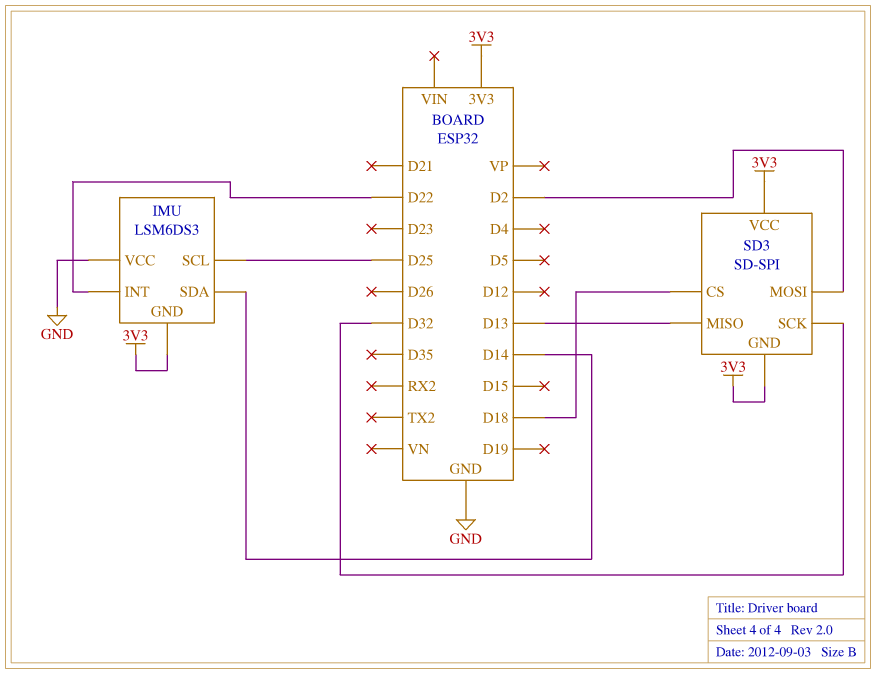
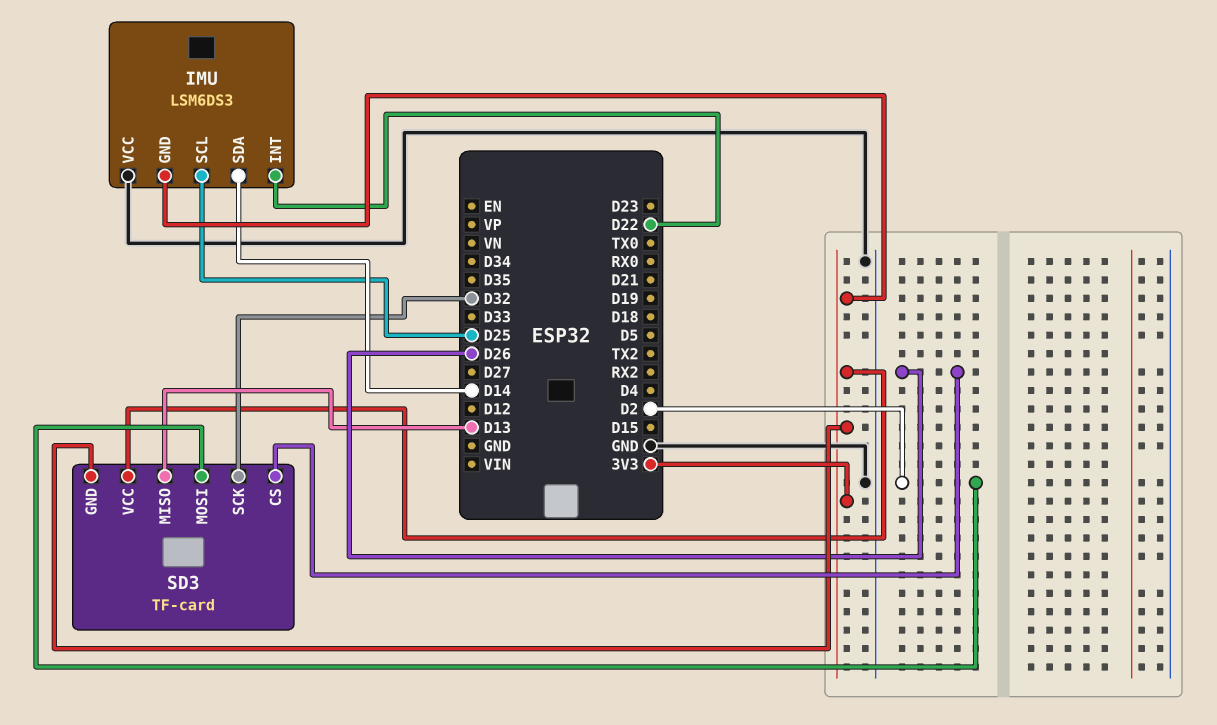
SD3: SD-SPI -> TF-card
SD3 pin CS: D18 -> D26

